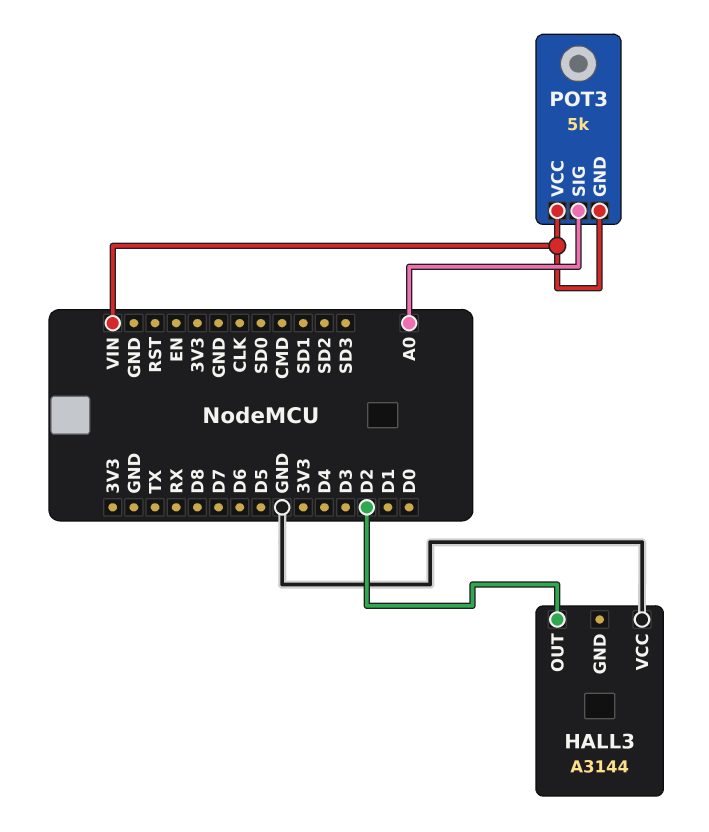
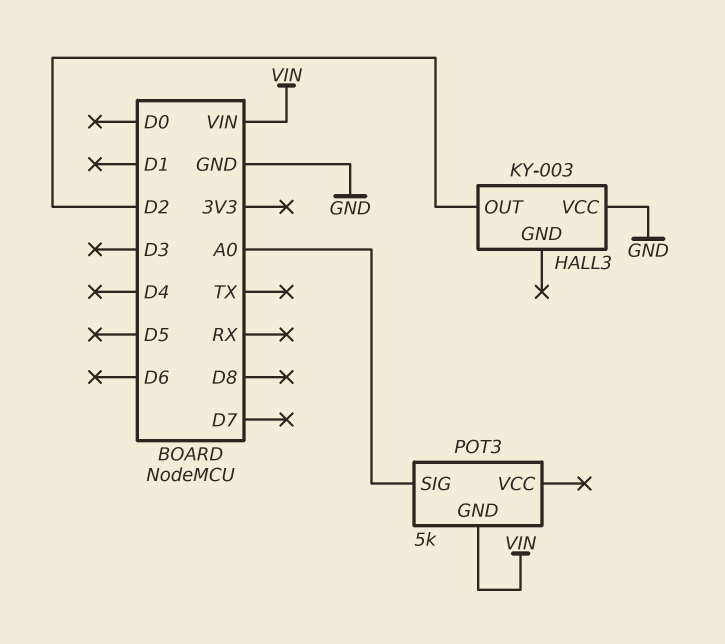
HALL3: A3144 -> KY-003
POT3 pin VCC: VIN -> none

